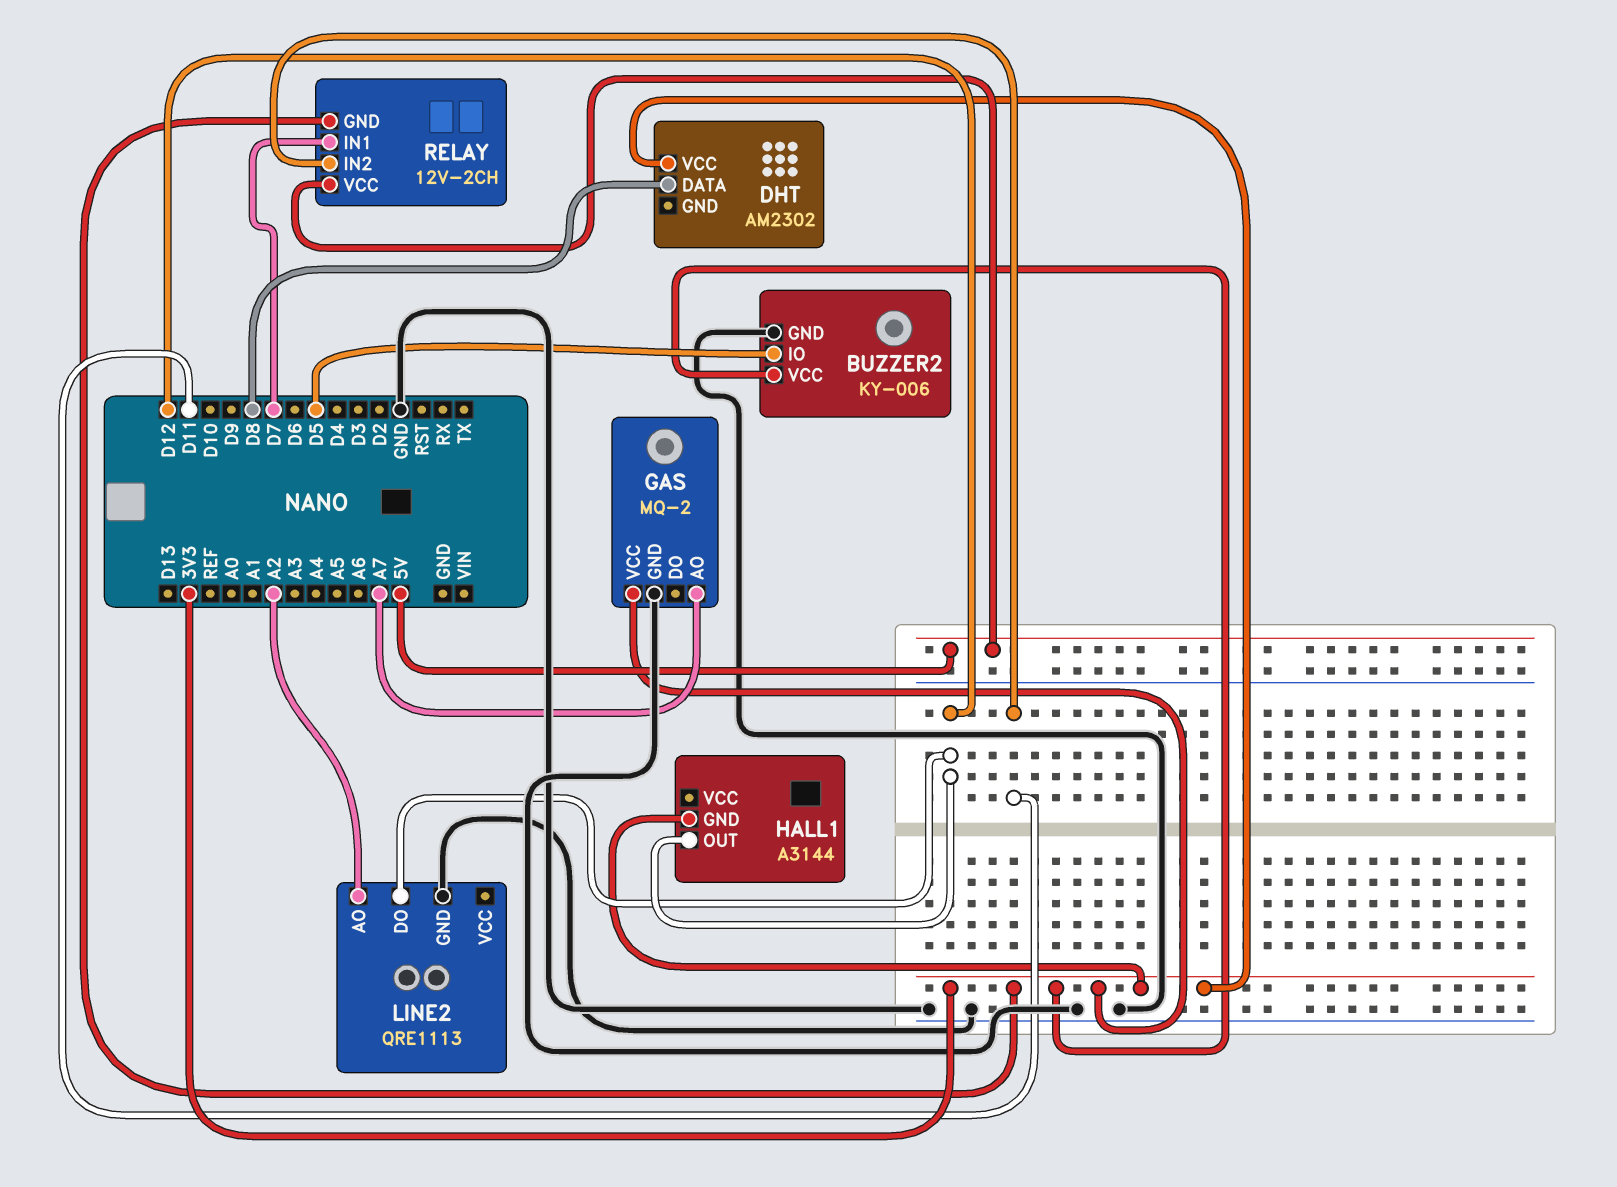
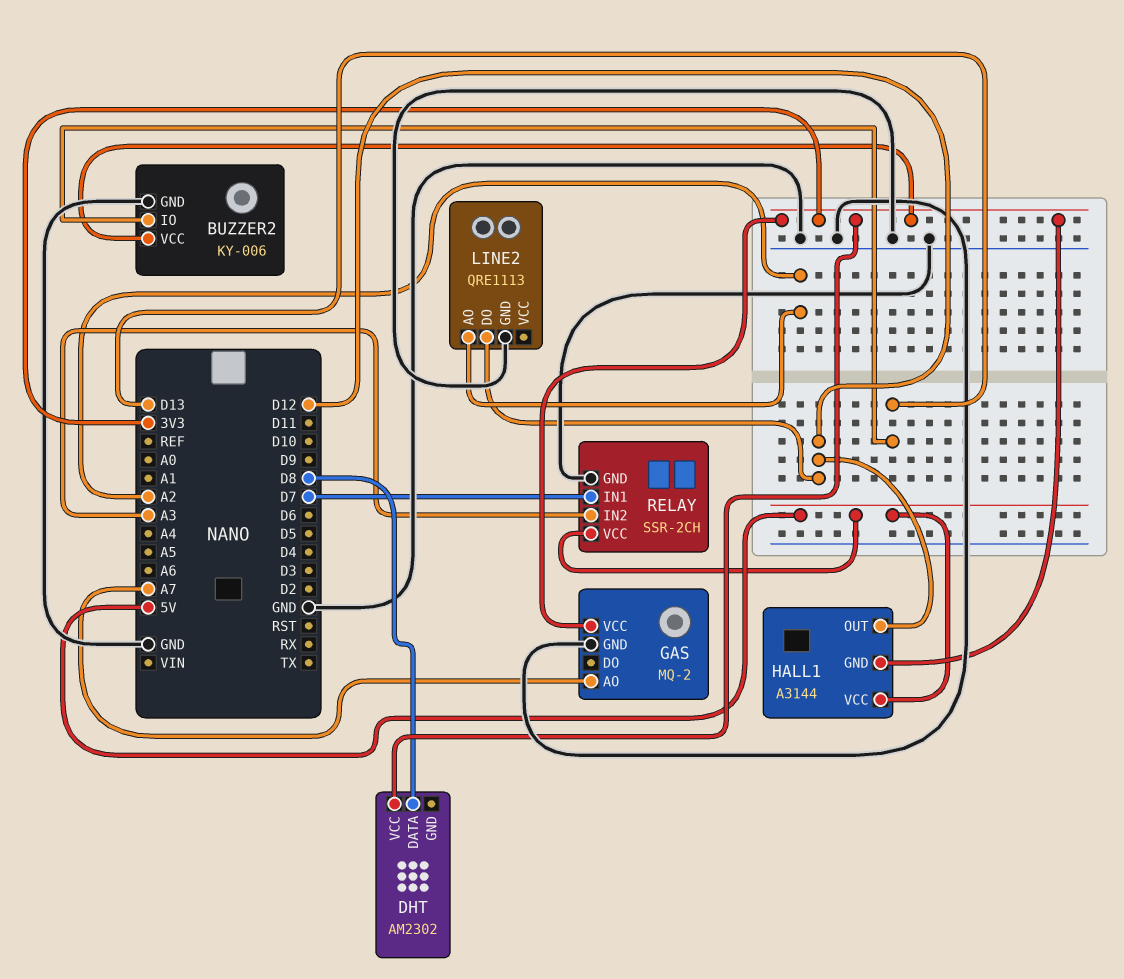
BUZZER2 pin IO: D5 -> D13
HALL1 pin VCC: none -> 5V
RELAY: 12V-2CH -> SSR-2CH
RELAY pin GND: 3V3 -> GND
RELAY pin IN2: D11 -> A3

